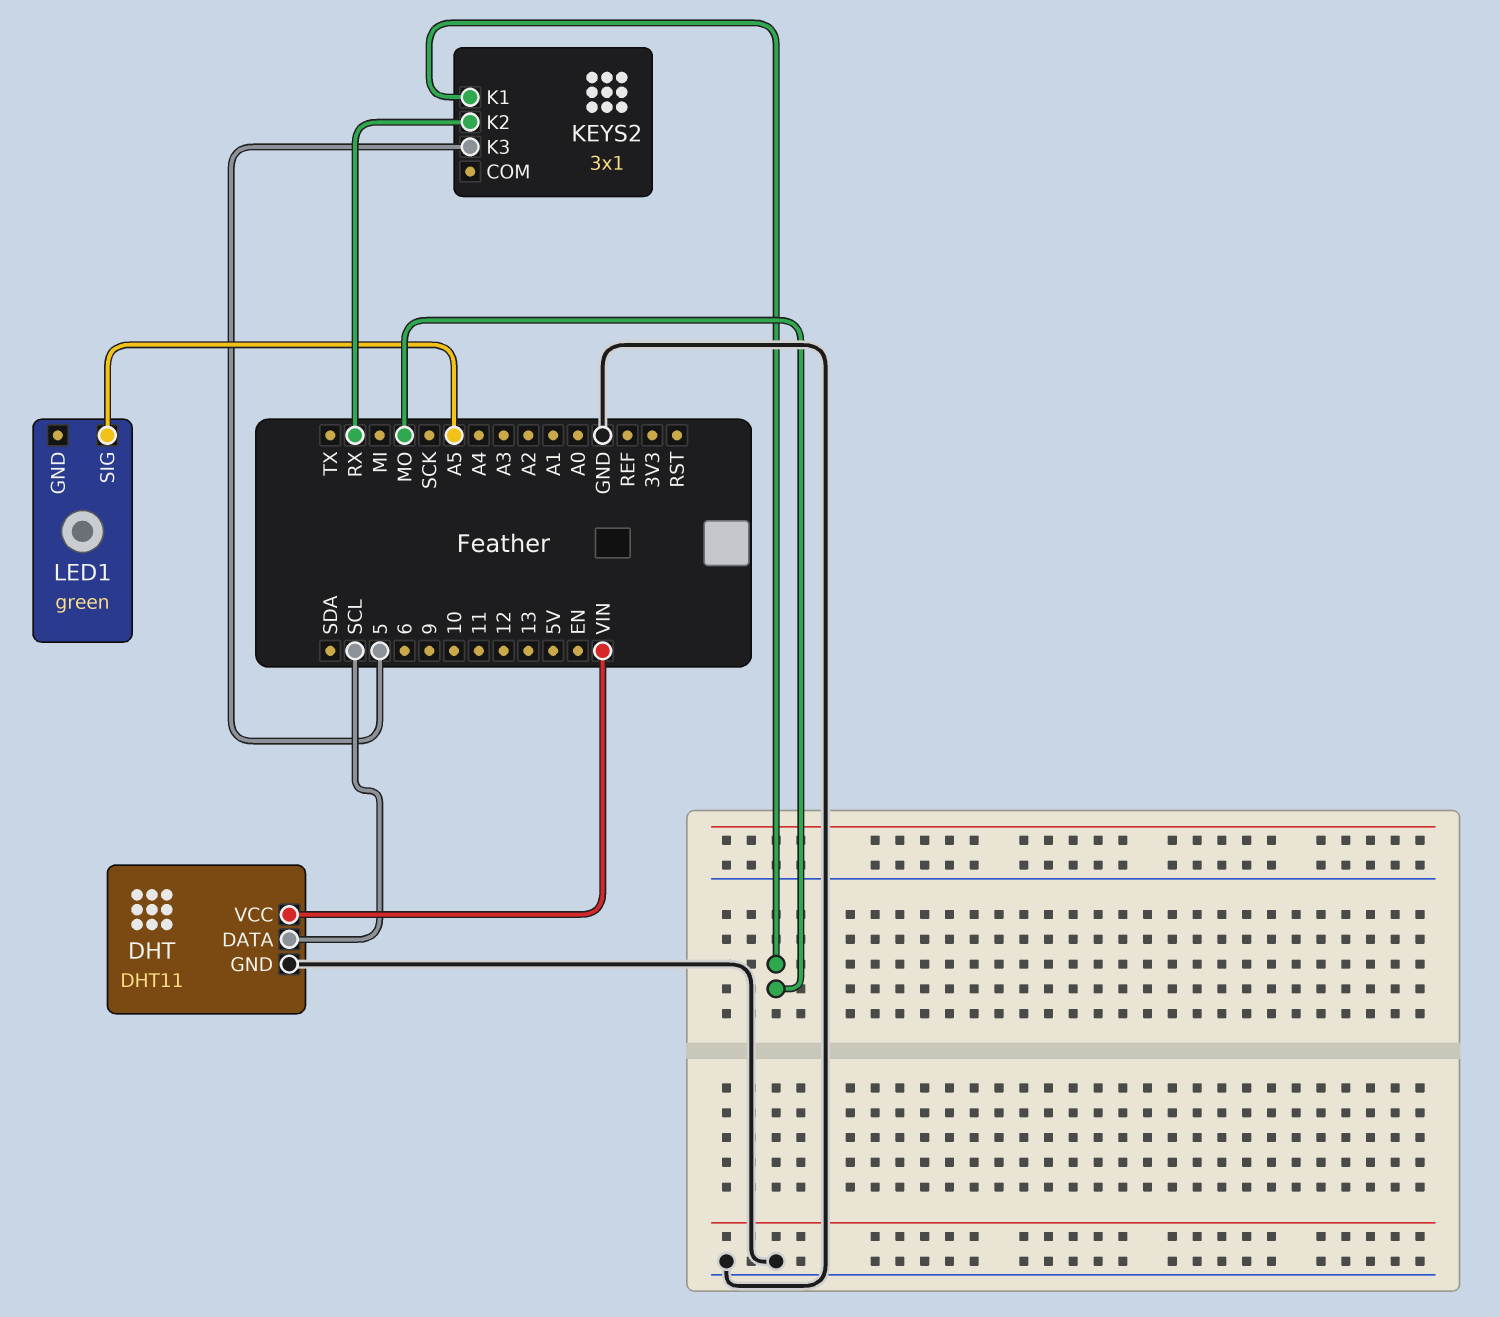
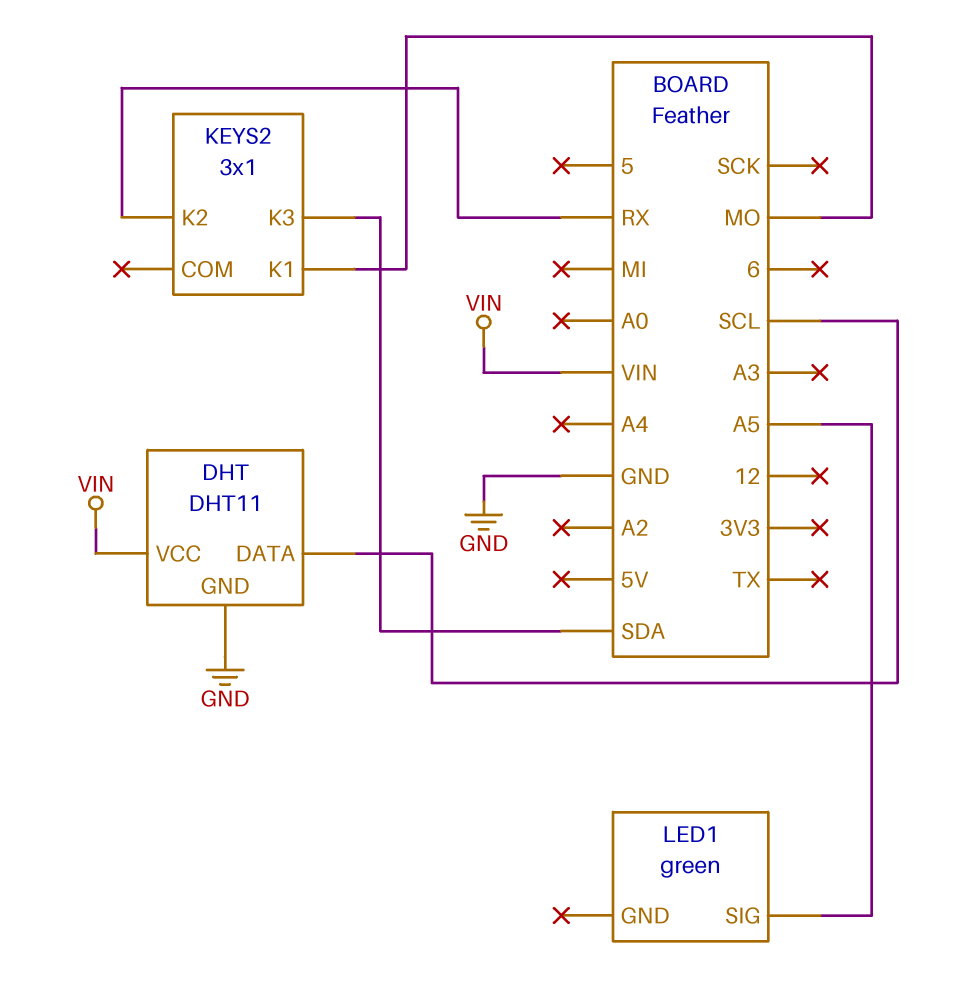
KEYS2 pin K3: 5 -> SDA

